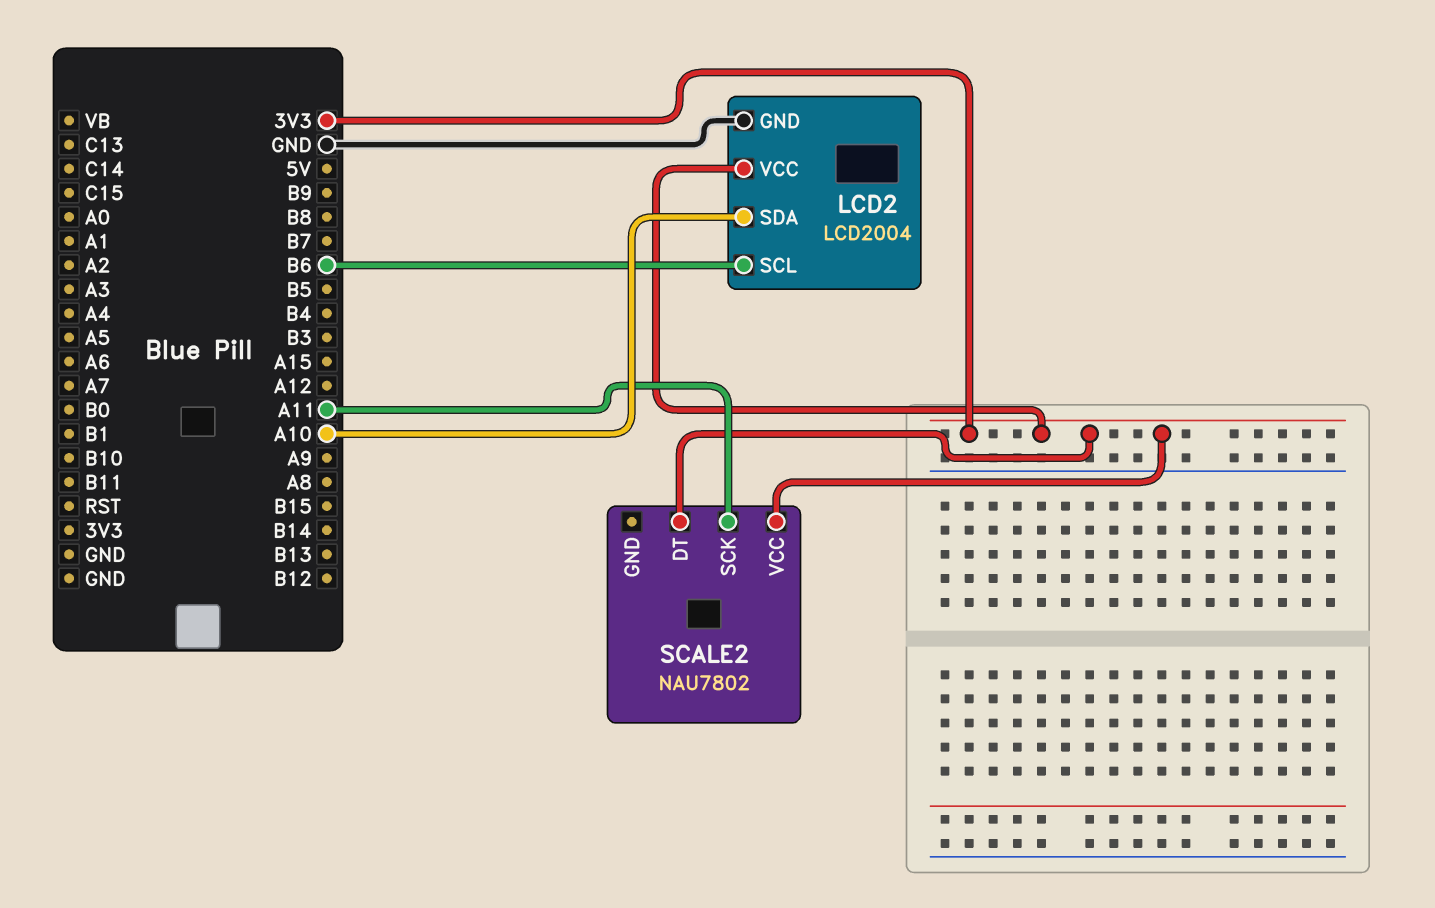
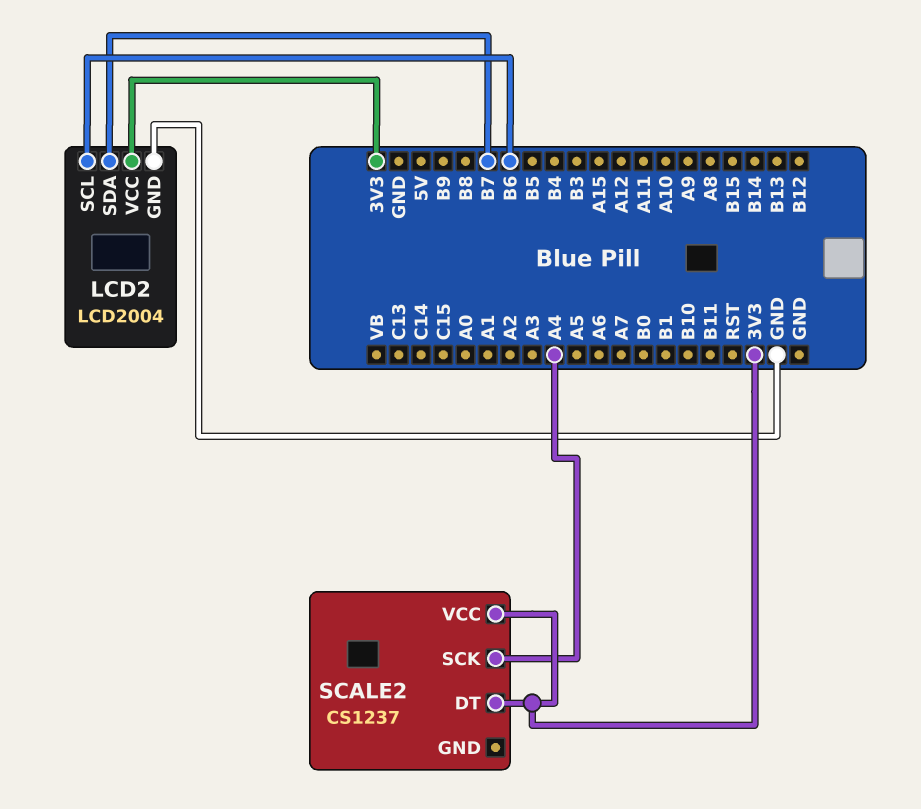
LCD2 pin SDA: A10 -> B7
SCALE2: NAU7802 -> CS1237
SCALE2 pin SCK: A11 -> A4

